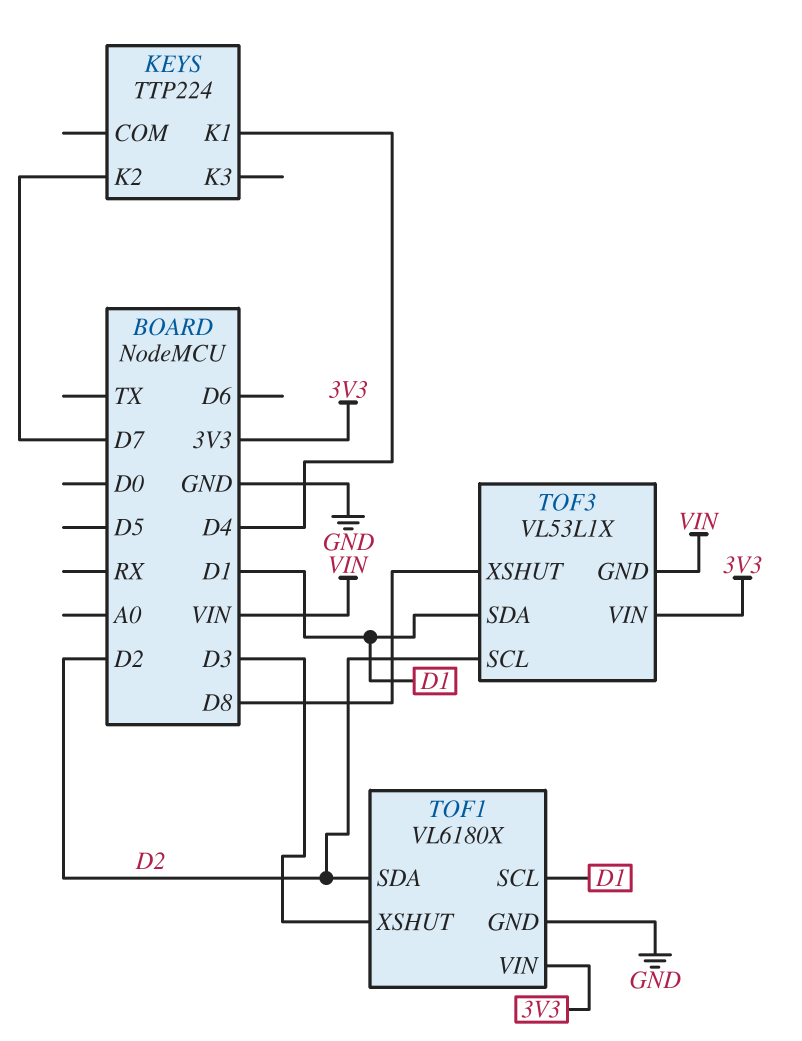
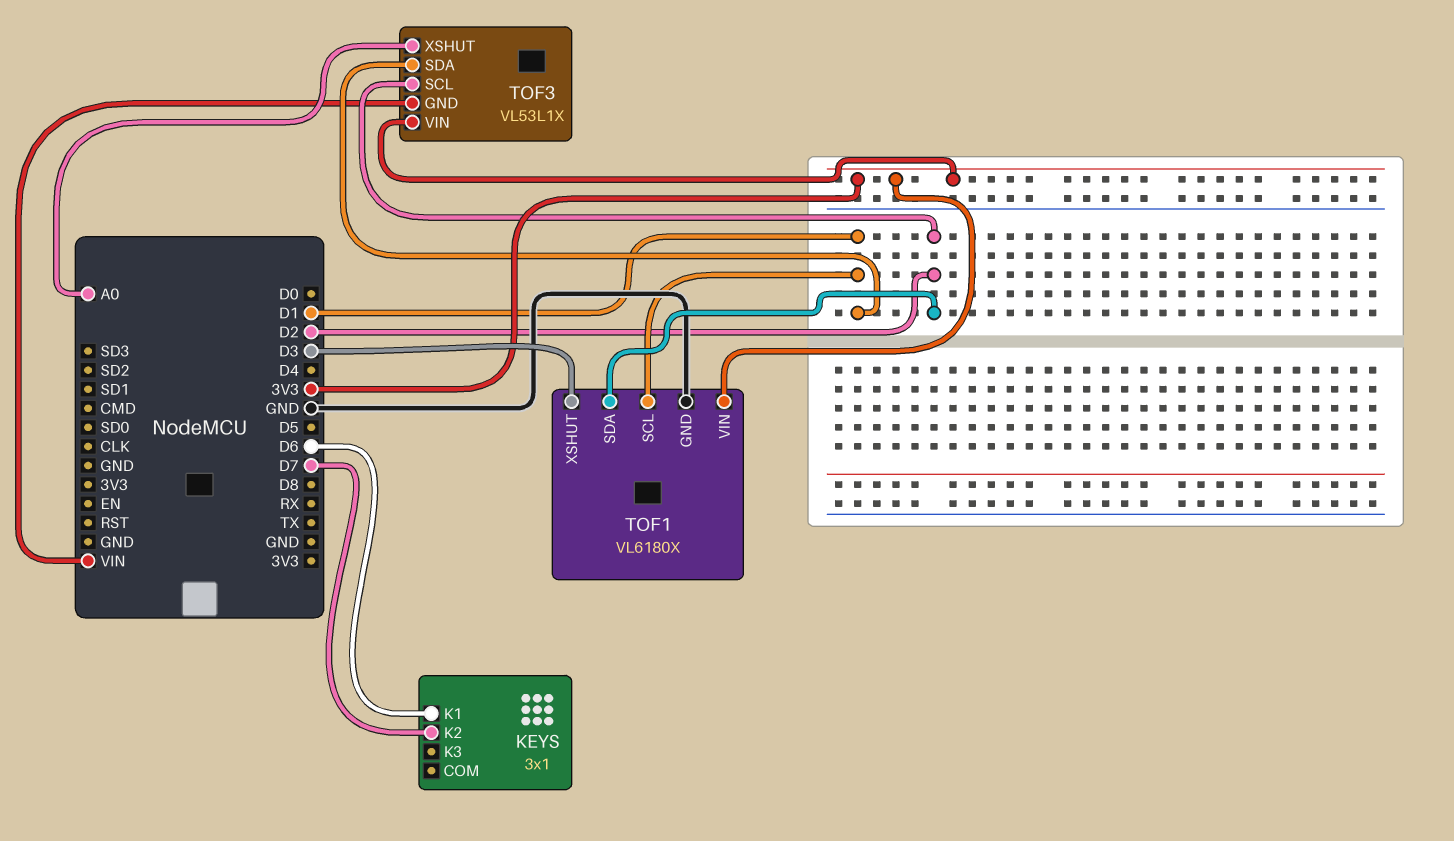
KEYS: TTP224 -> 3x1
KEYS pin K1: D4 -> D6
TOF3 pin XSHUT: D8 -> A0

